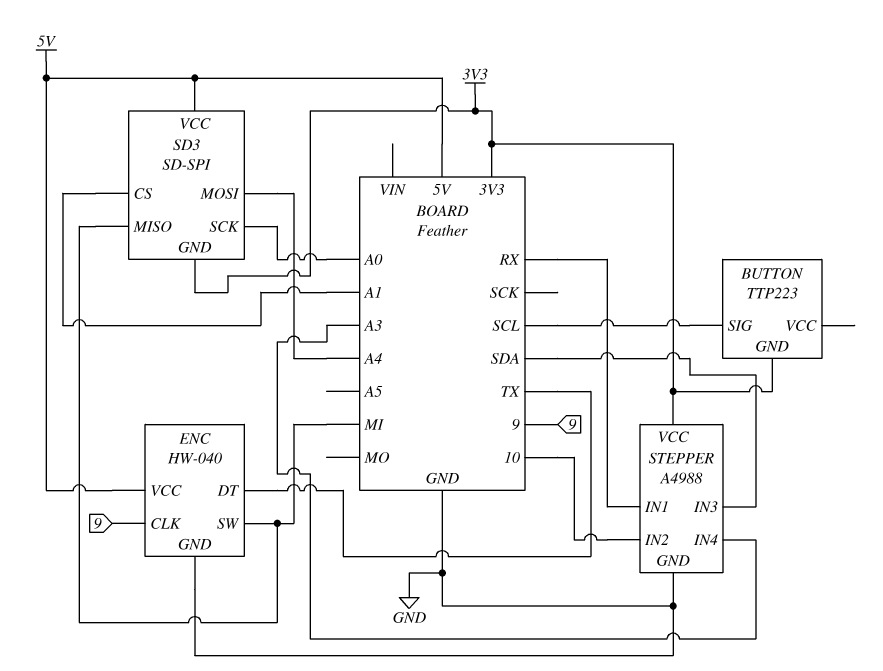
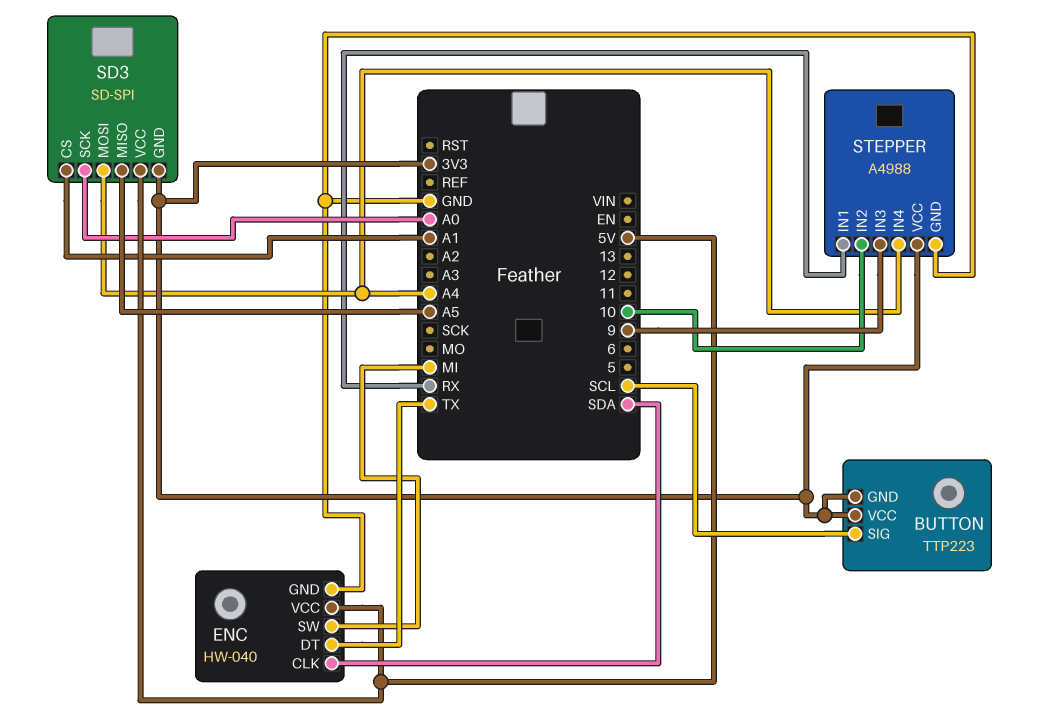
BUTTON pin VCC: none -> 3V3
ENC pin CLK: 9 -> SDA
SD3 pin MISO: MI -> A5
STEPPER pin IN3: SDA -> 9
STEPPER pin IN4: A3 -> A4

